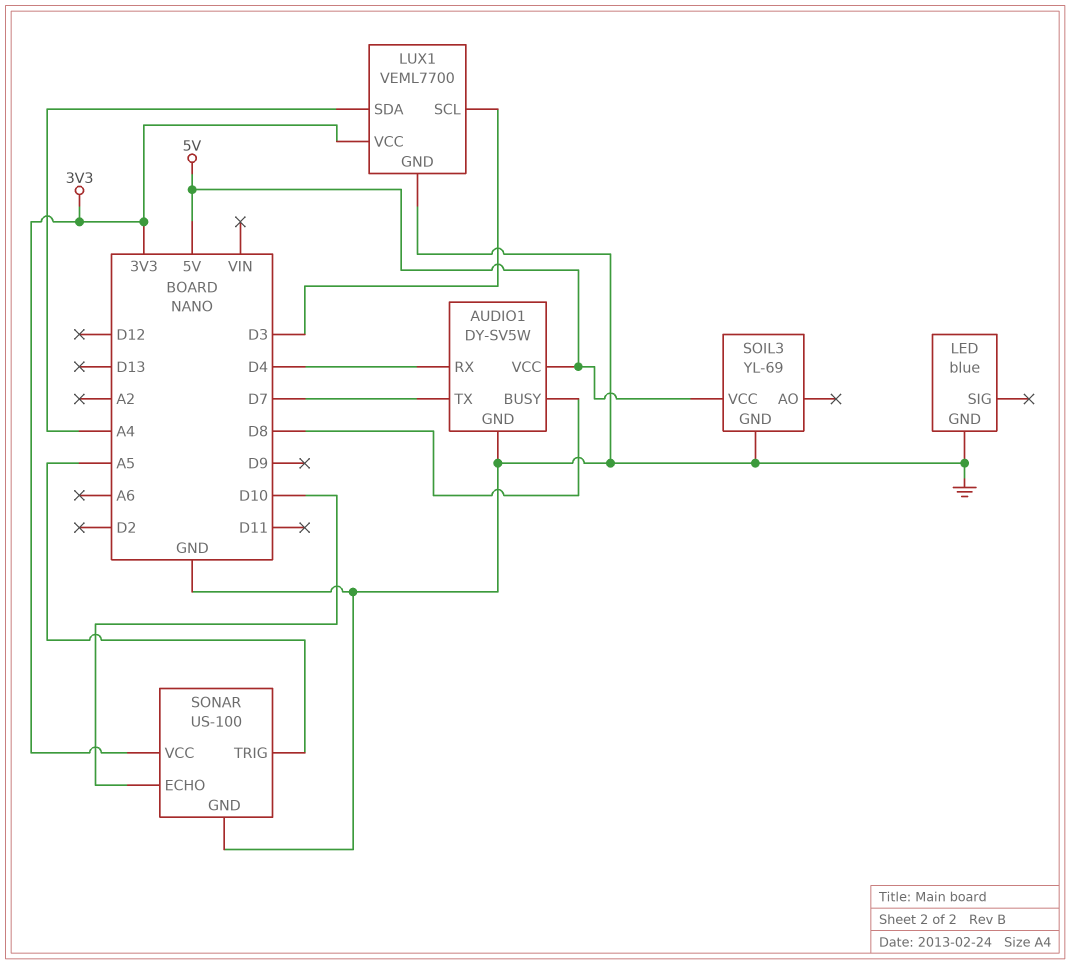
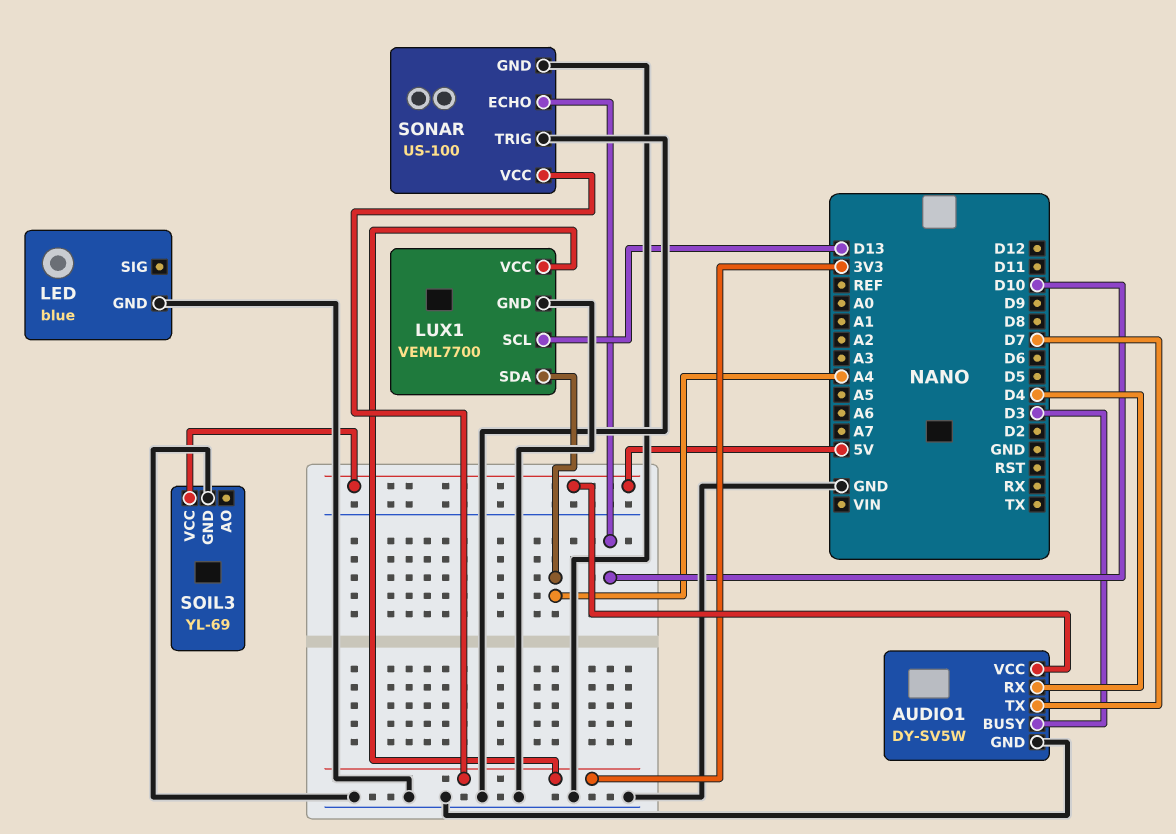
AUDIO1 pin BUSY: D8 -> D3
LUX1 pin SCL: D3 -> D13
SONAR pin TRIG: A5 -> GND

